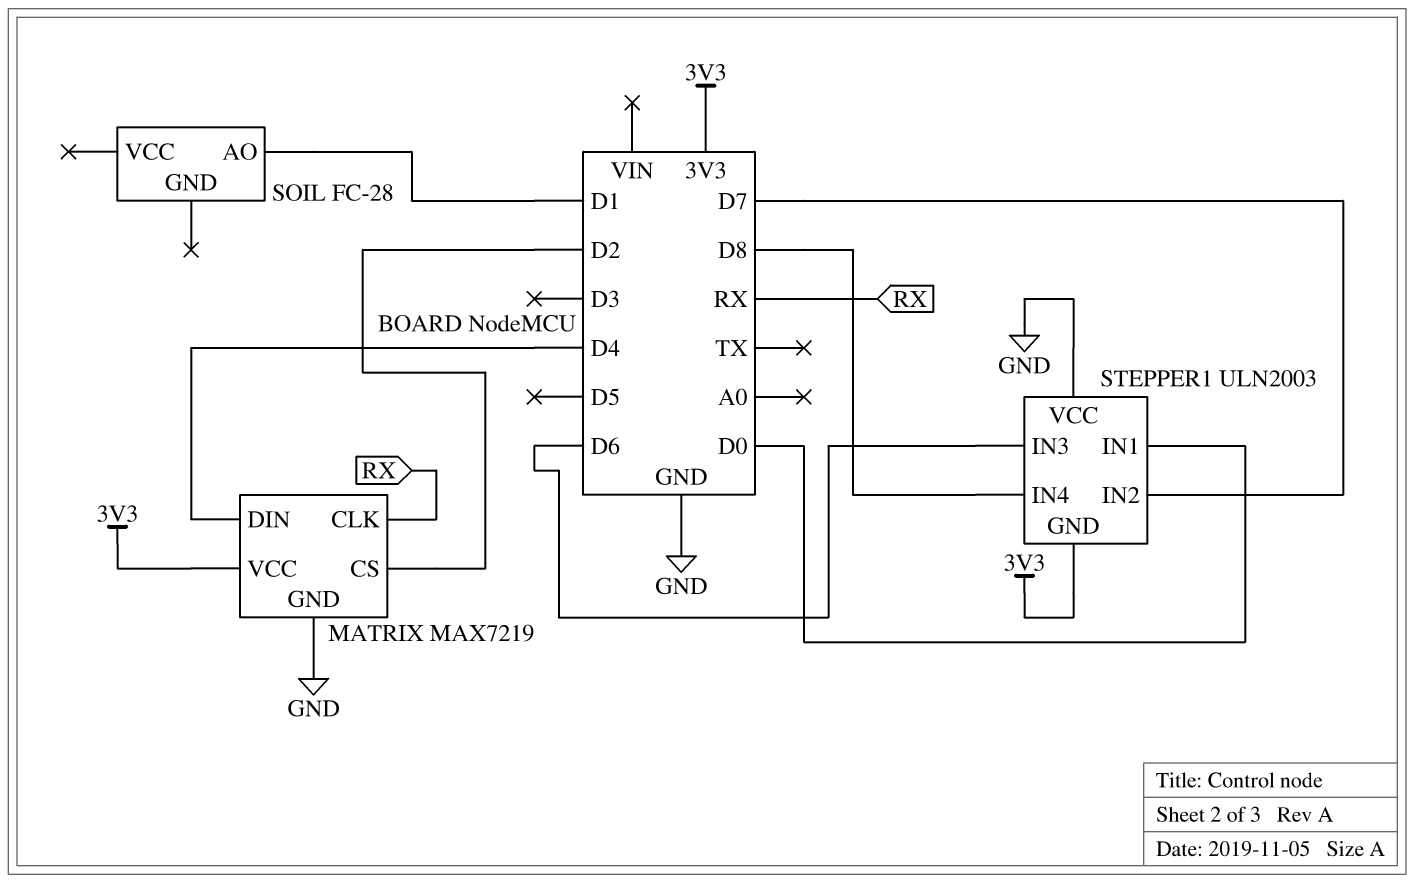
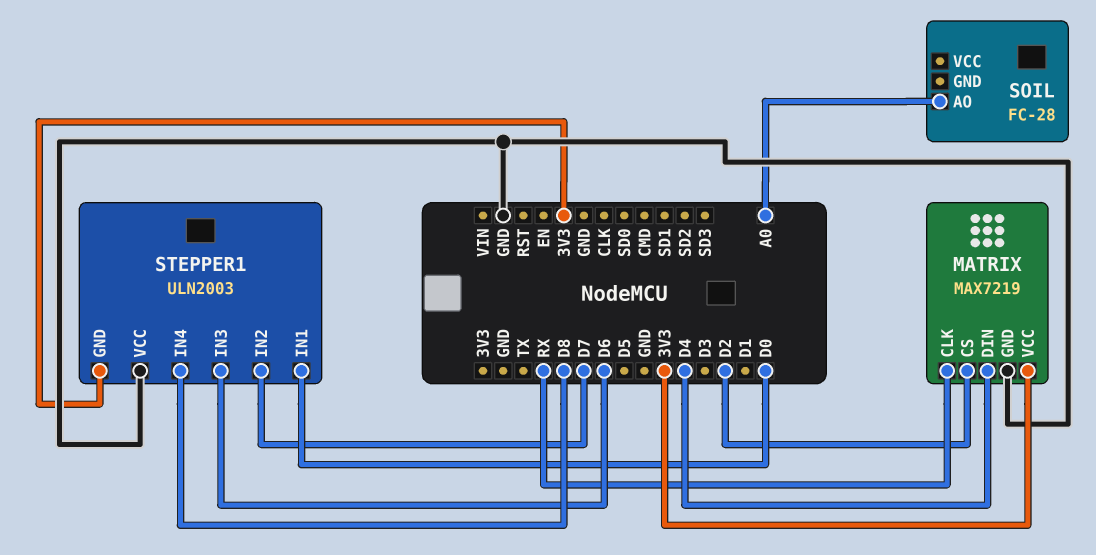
SOIL pin AO: D1 -> A0

